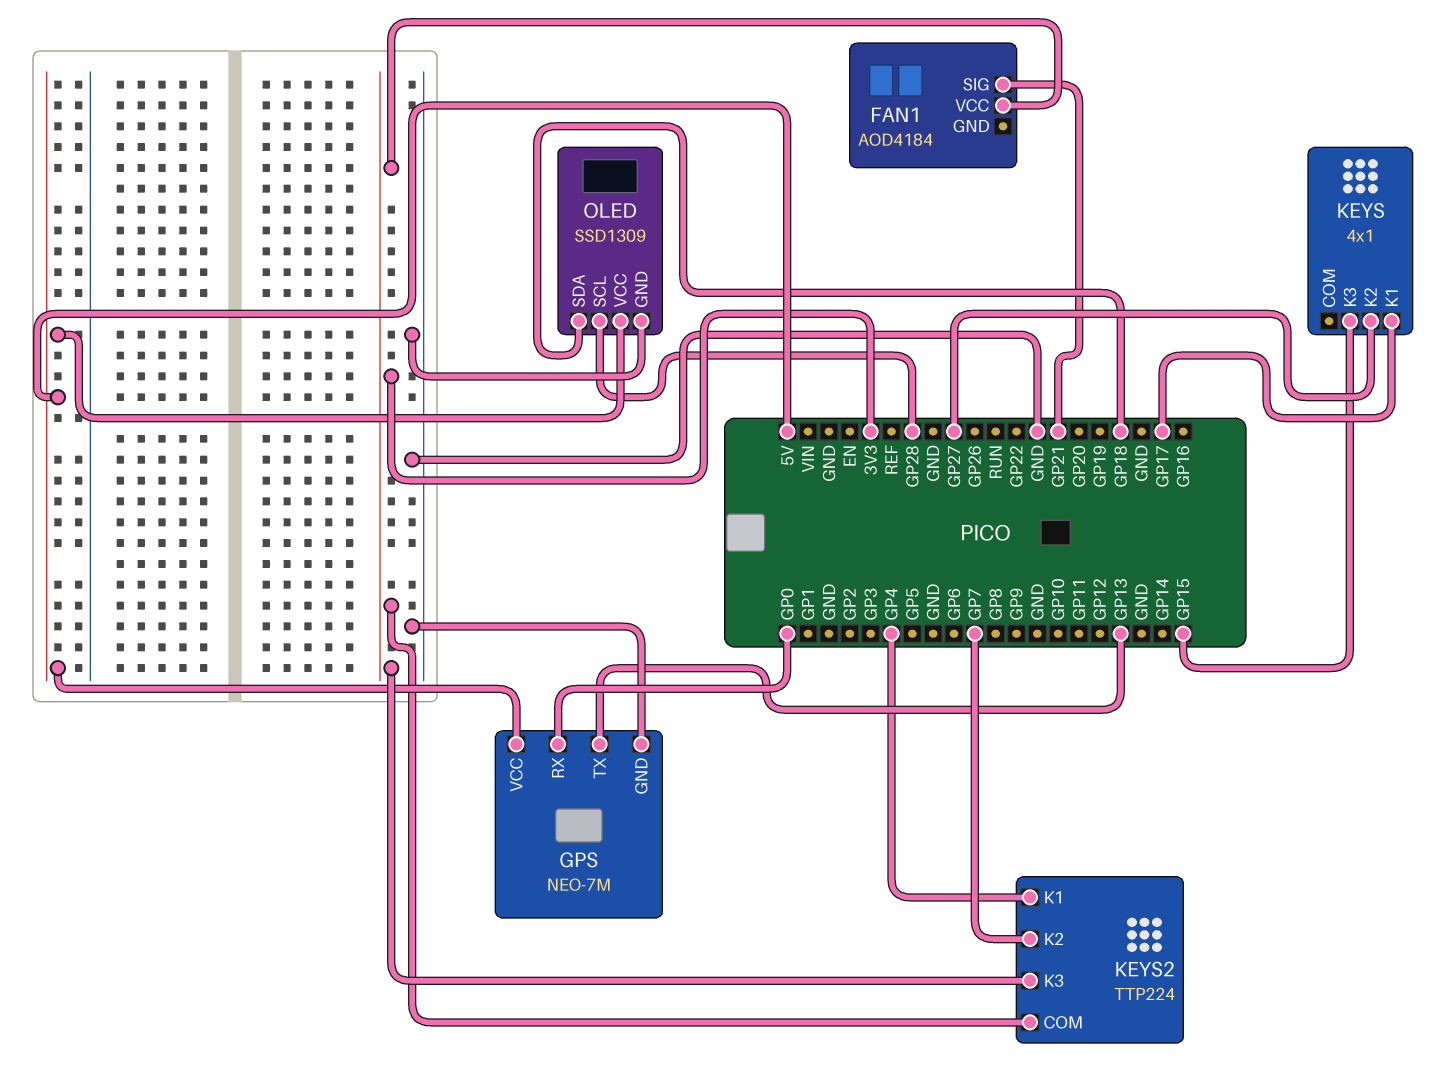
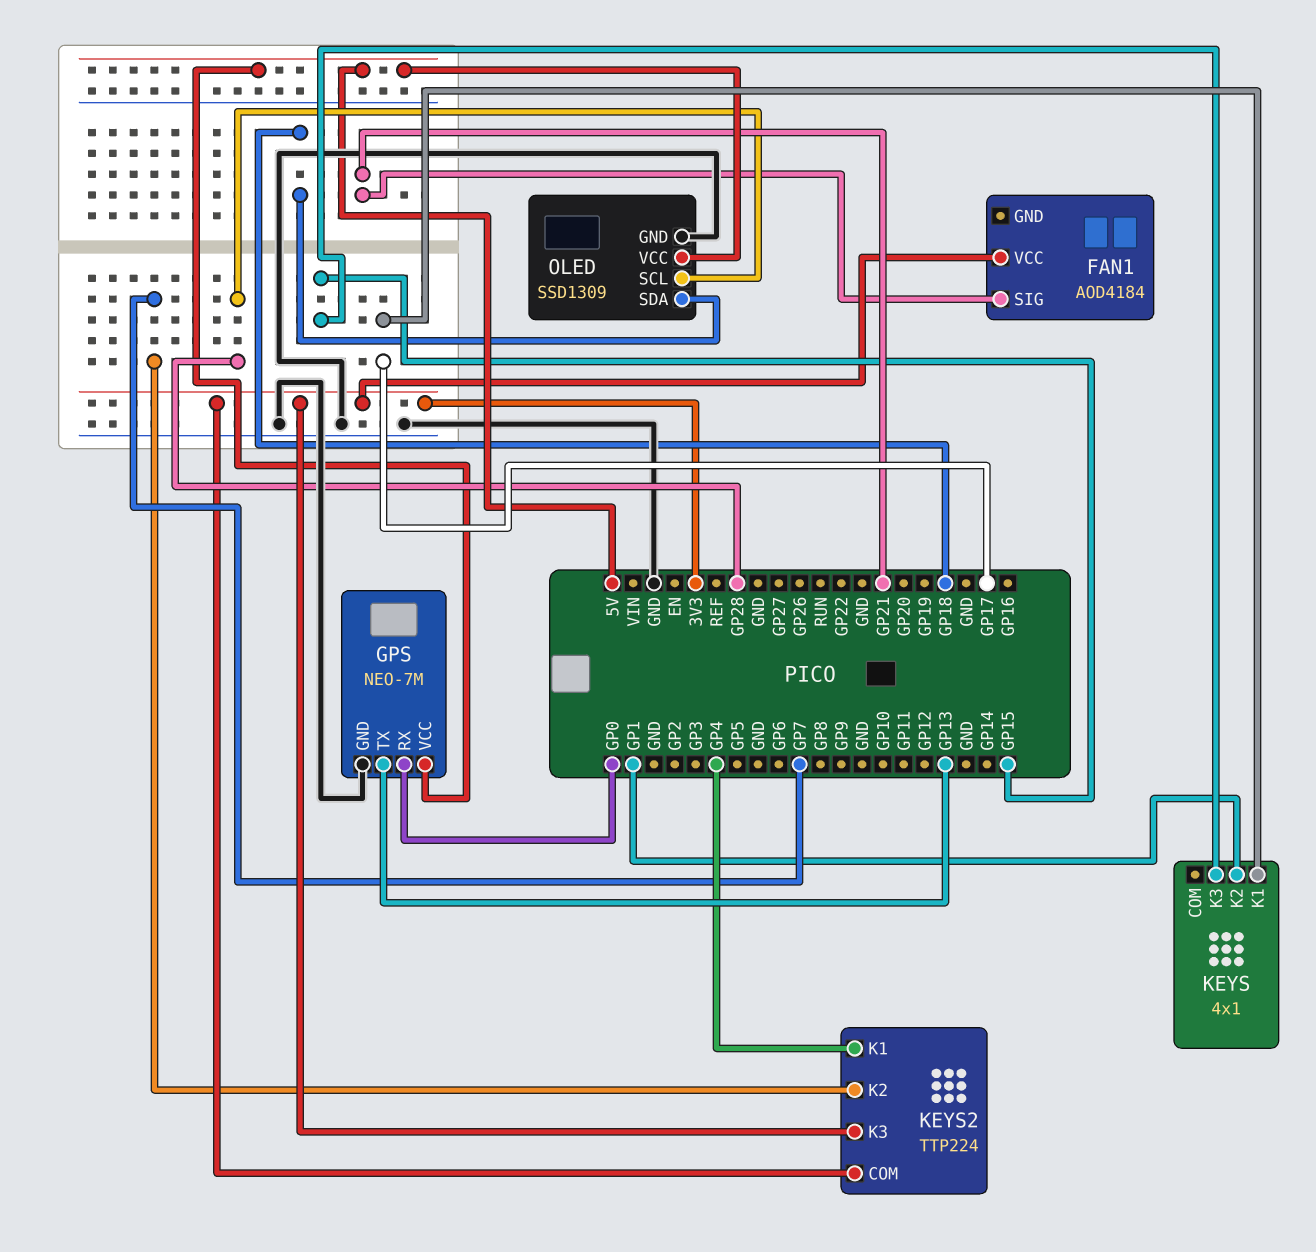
KEYS pin K2: GP27 -> GP1

